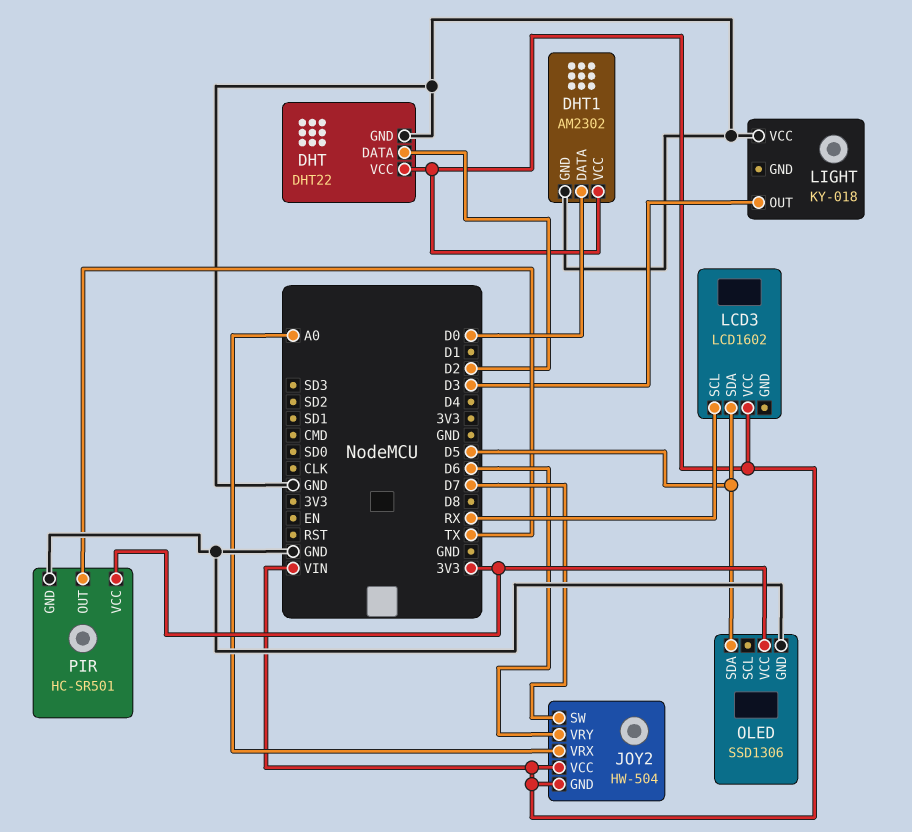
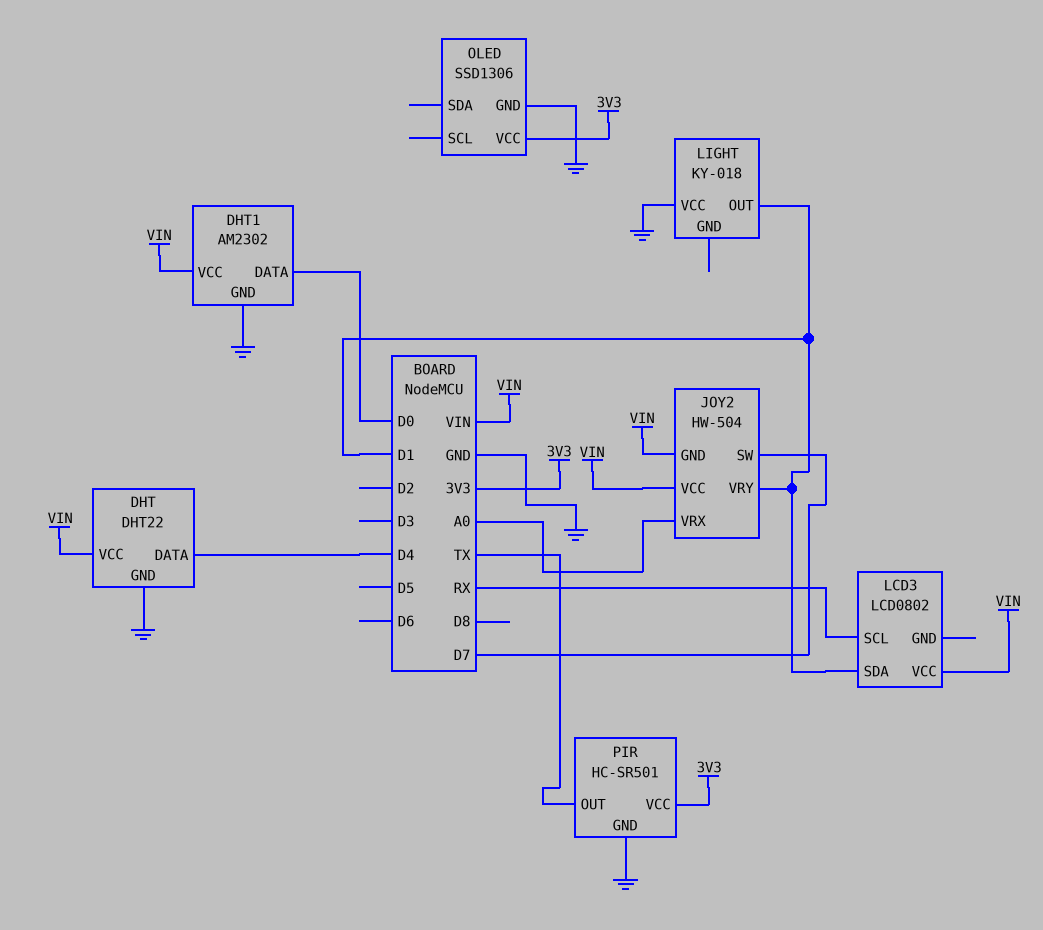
DHT pin DATA: D2 -> D4
JOY2 pin VRY: D6 -> D1
LCD3: LCD1602 -> LCD0802
LCD3 pin SDA: D5 -> D1
LIGHT pin OUT: D3 -> D1
OLED pin SDA: D5 -> none

